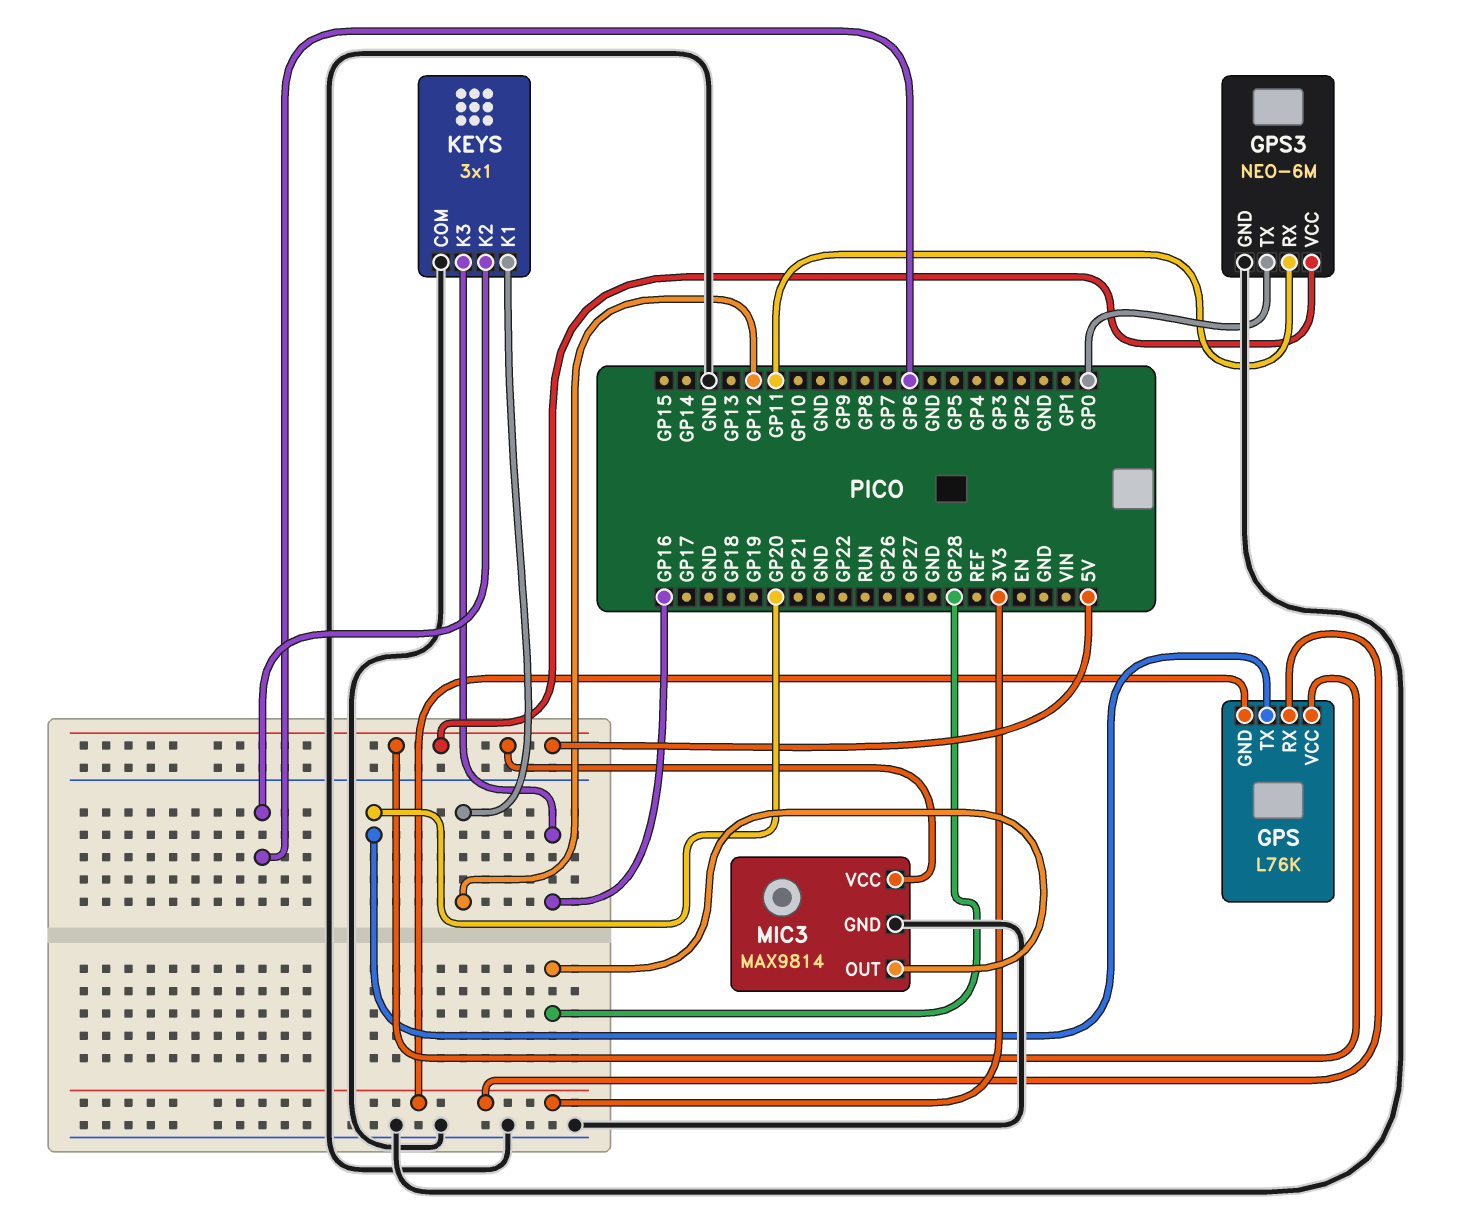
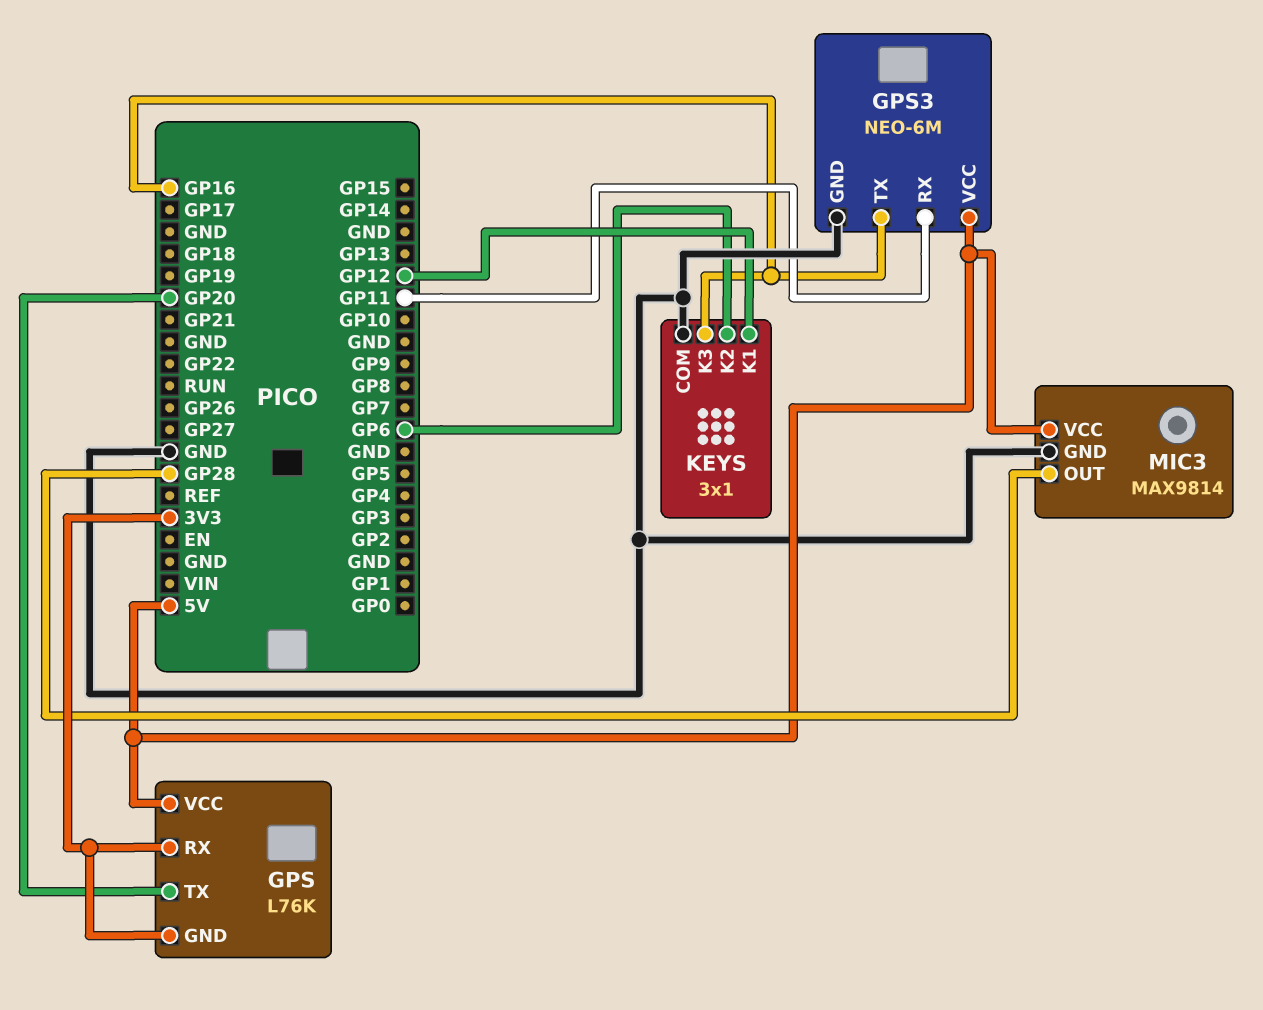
GPS3 pin TX: GP0 -> GP16

